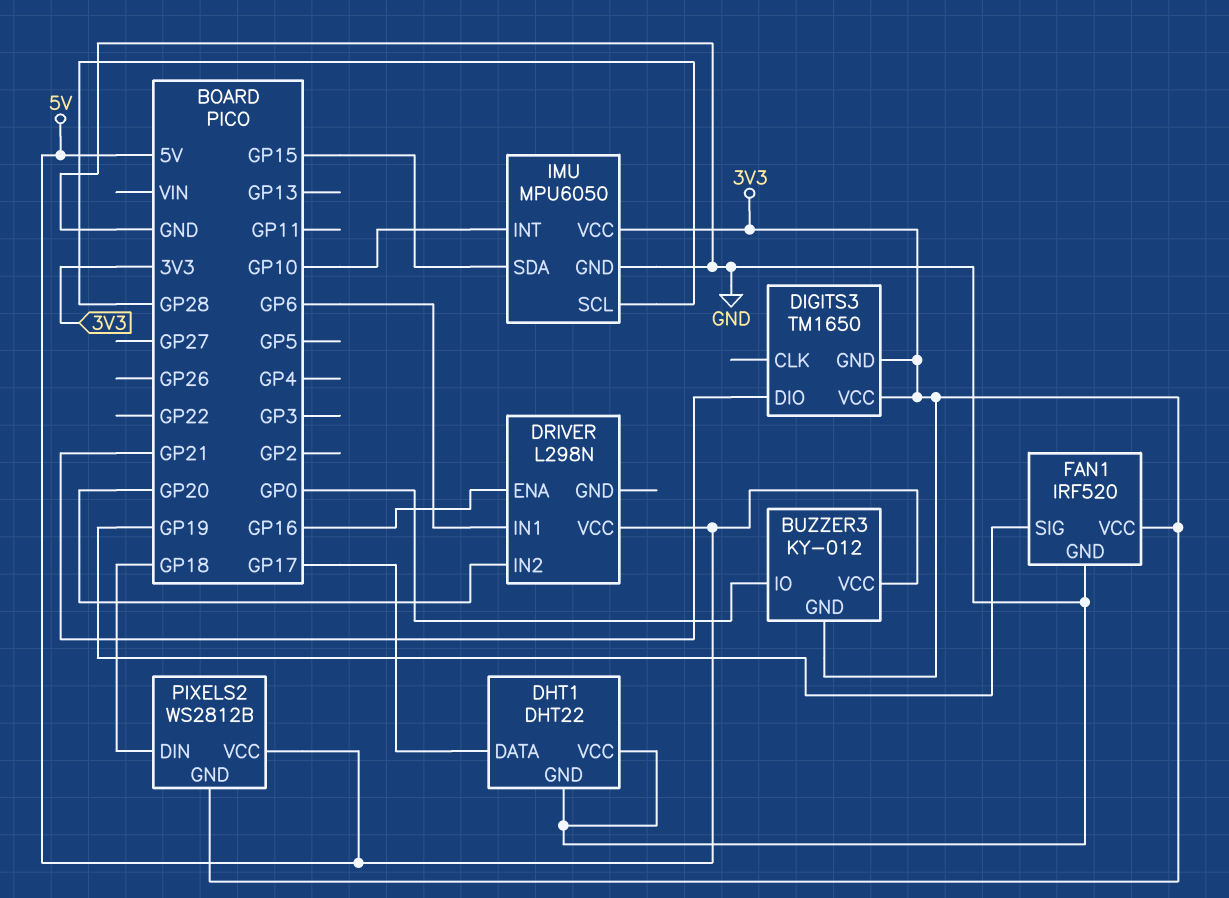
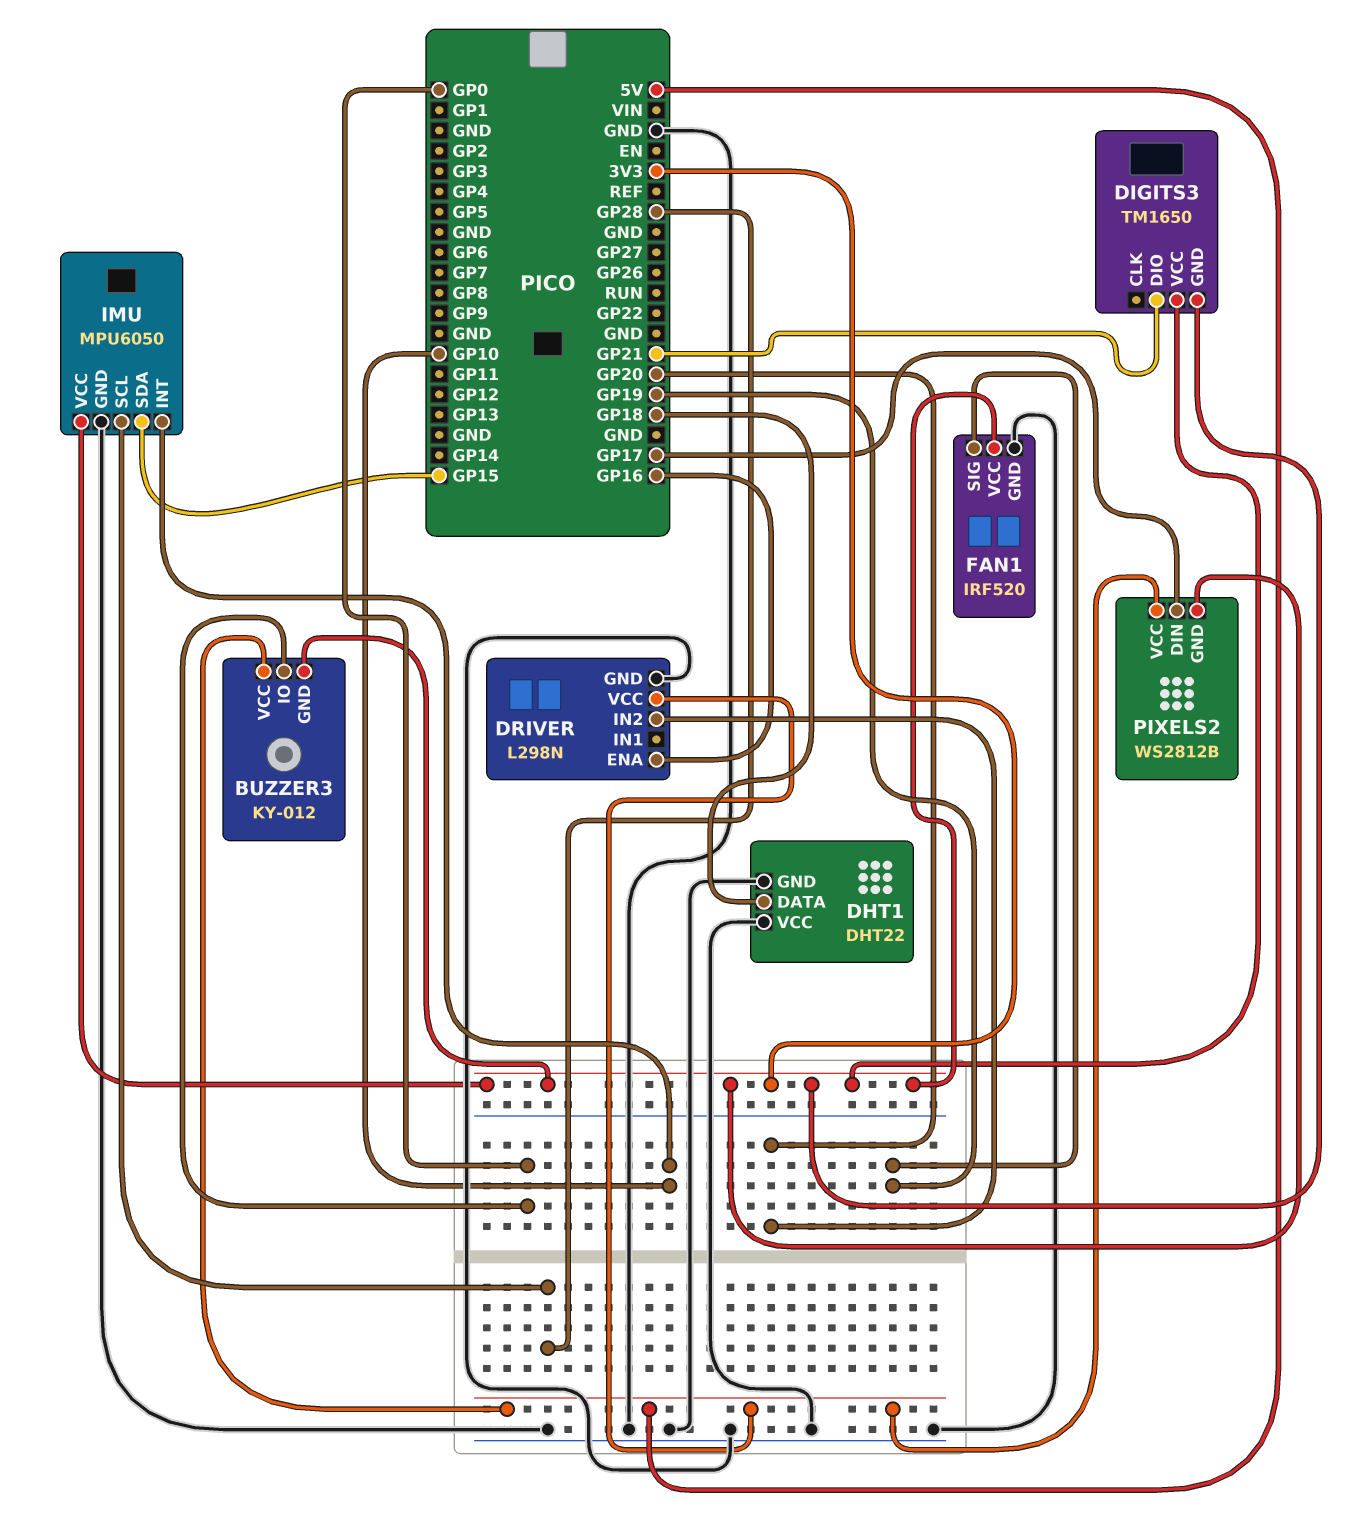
DHT1 pin DATA: GP17 -> GP18
DRIVER pin GND: none -> GND
DRIVER pin IN1: GP6 -> none
PIXELS2 pin DIN: GP18 -> GP17

